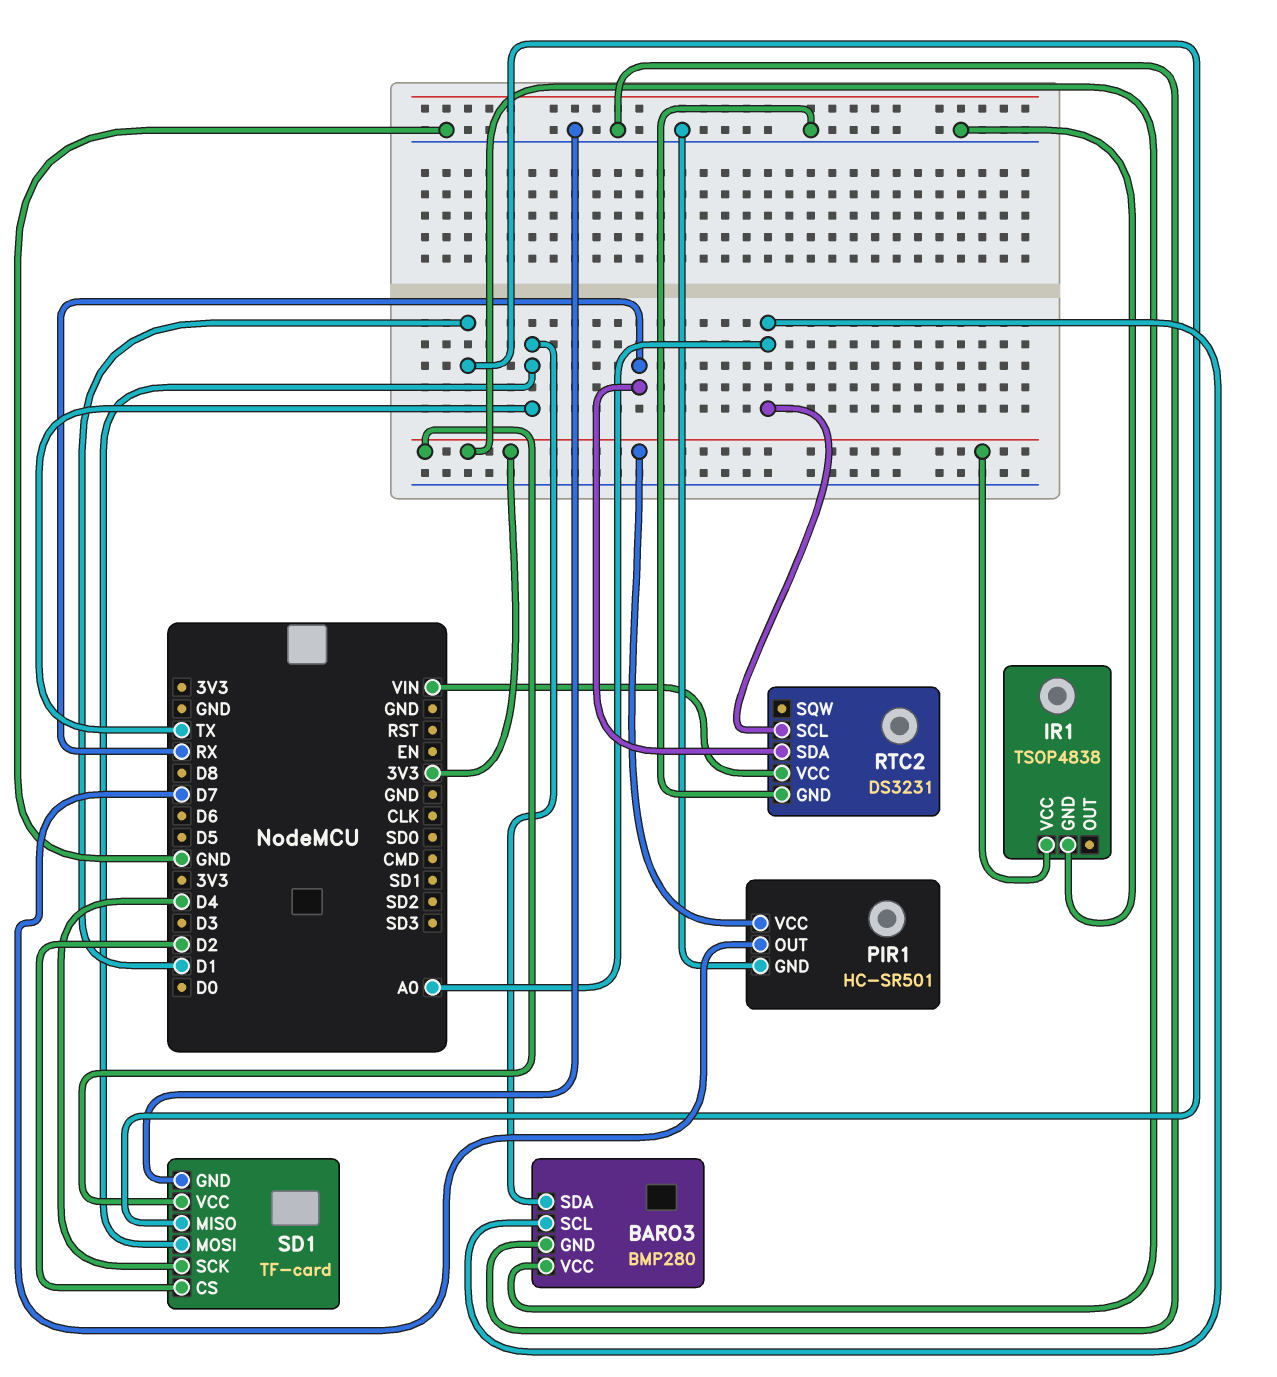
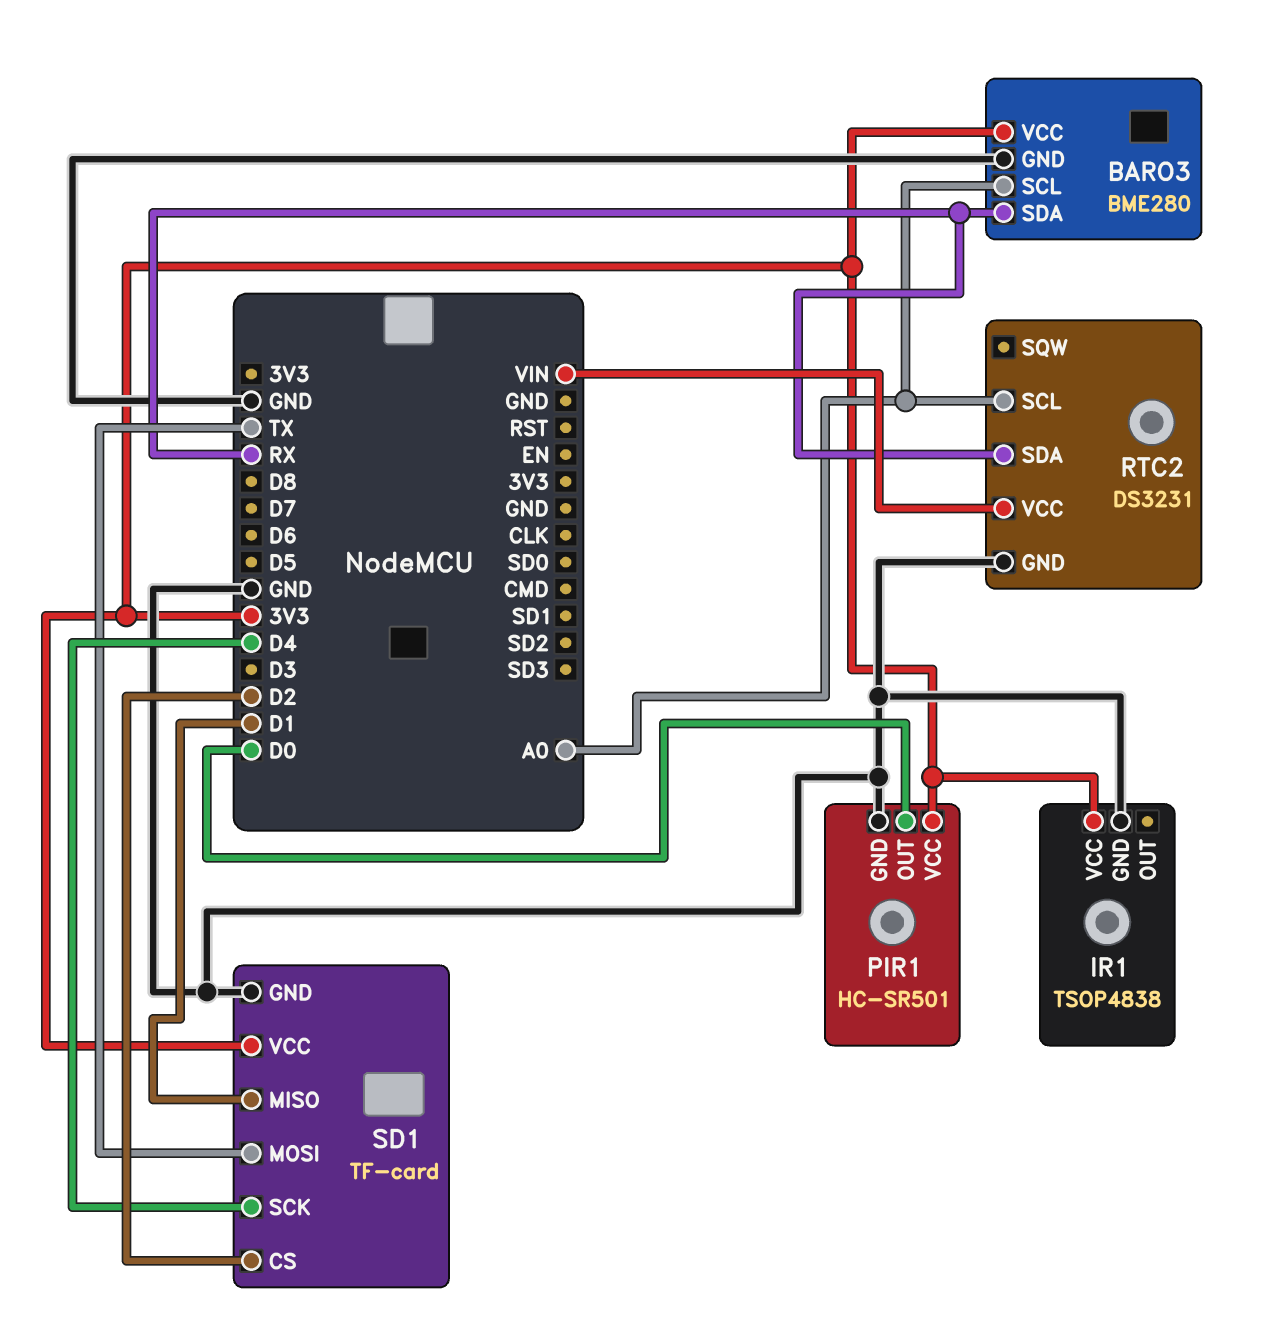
BARO3: BMP280 -> BME280
BARO3 pin SDA: TX -> RX
PIR1 pin OUT: D7 -> D0

